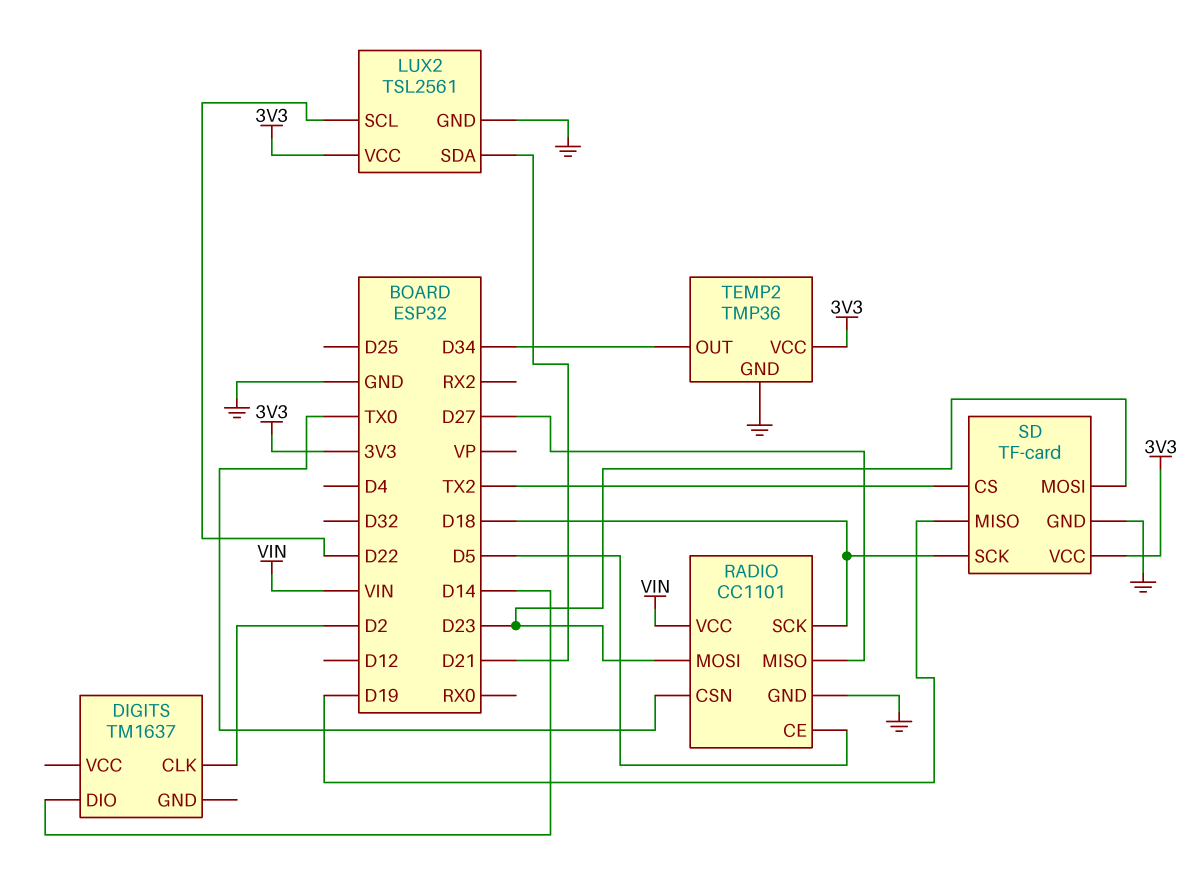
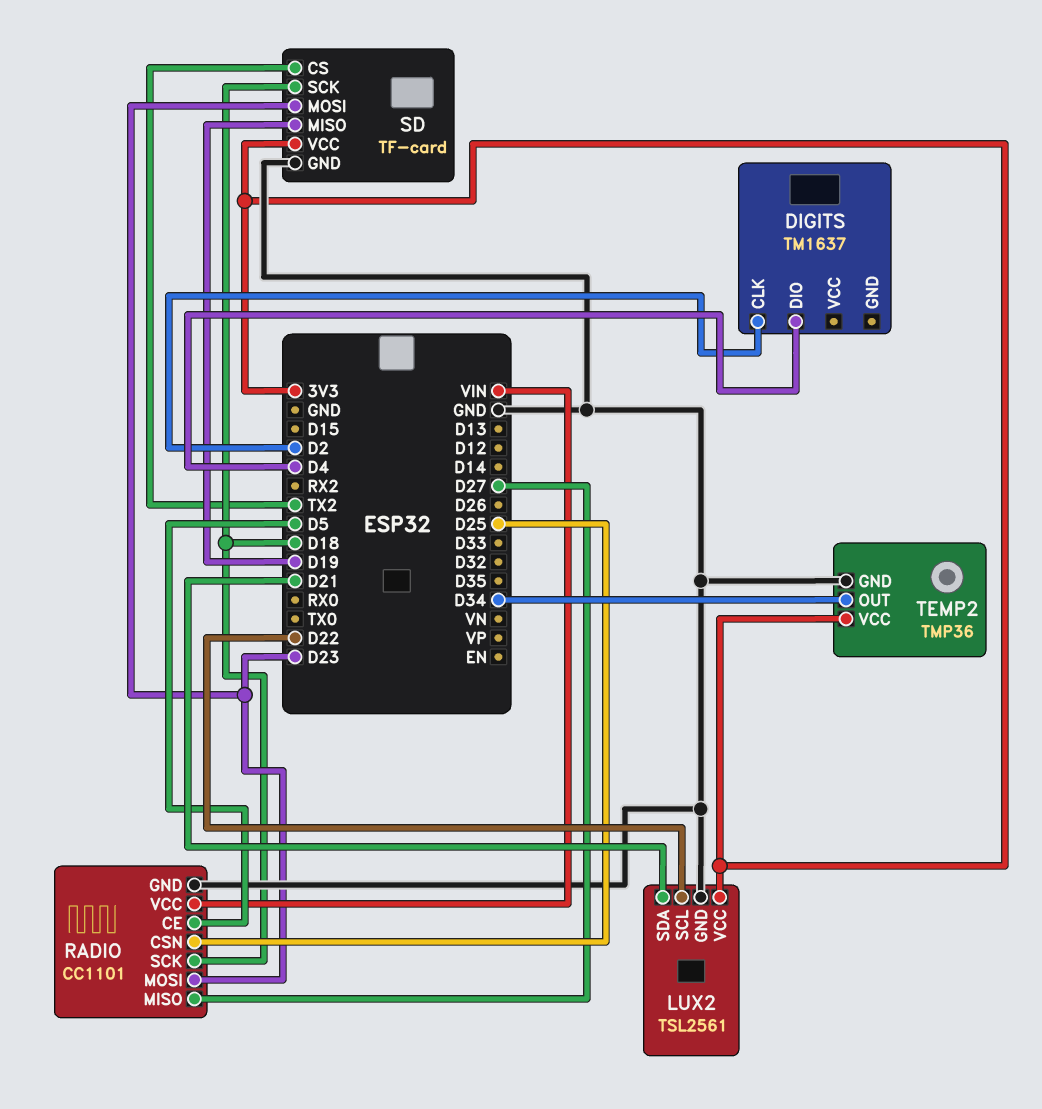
DIGITS pin DIO: D14 -> D4
RADIO pin CSN: TX0 -> D25

